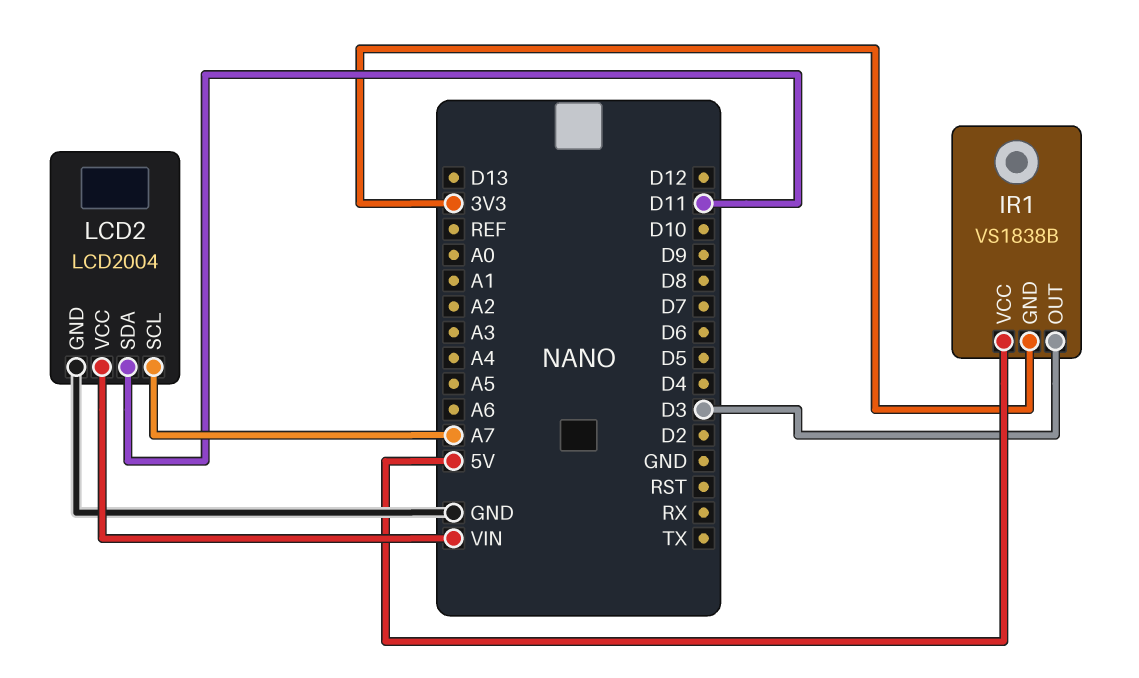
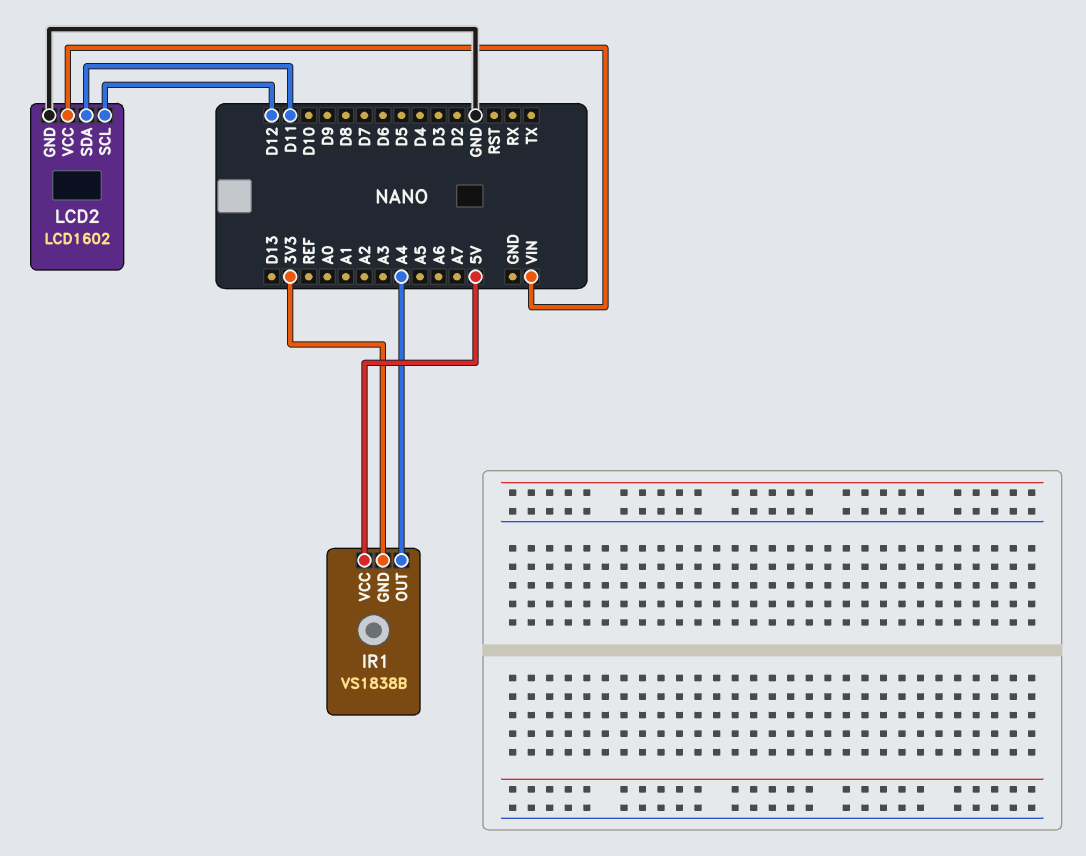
IR1 pin OUT: D3 -> A4
LCD2: LCD2004 -> LCD1602
LCD2 pin SCL: A7 -> D12

